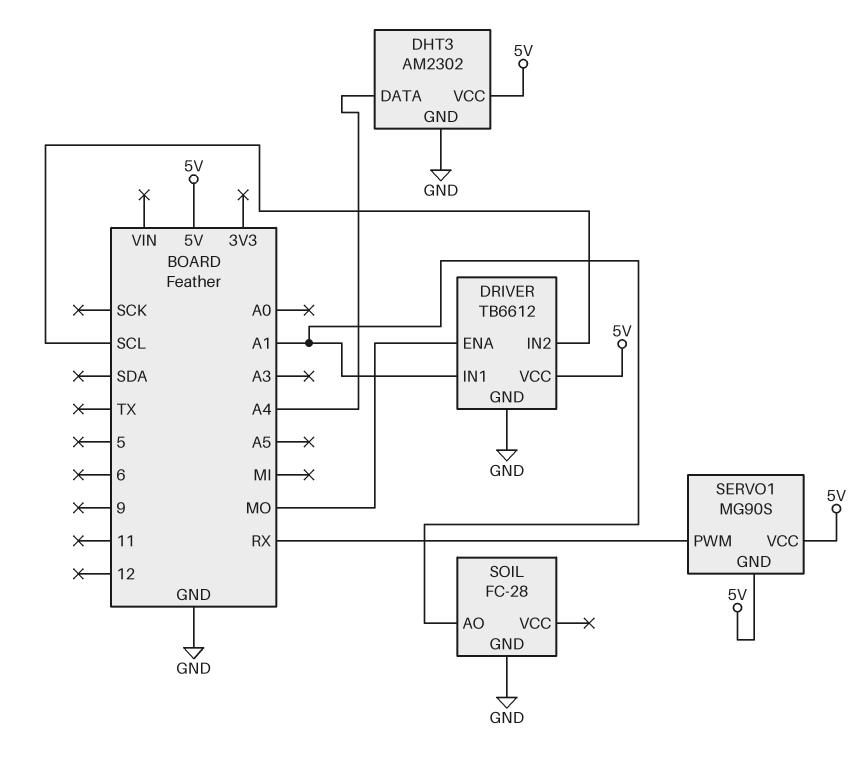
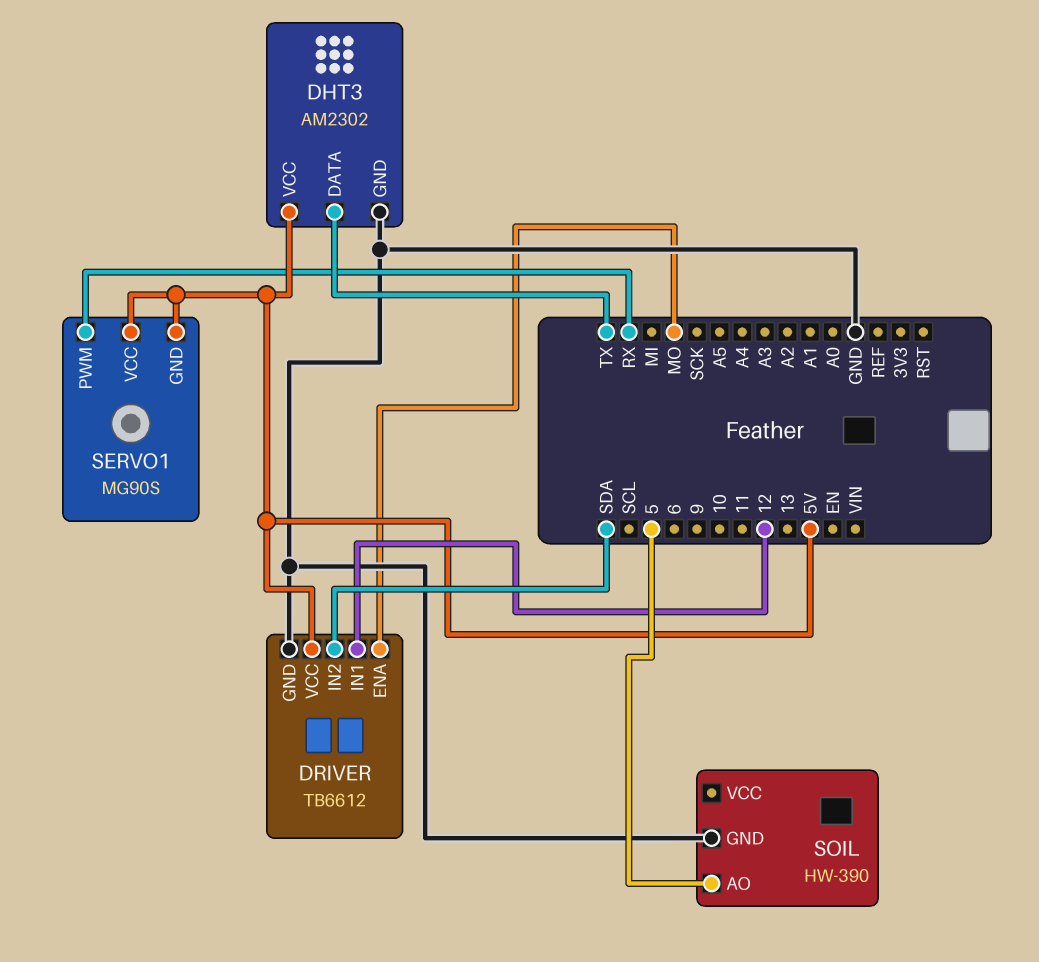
DHT3 pin DATA: A4 -> TX
DRIVER pin IN1: A1 -> 12
DRIVER pin IN2: SCL -> SDA
SOIL: FC-28 -> HW-390
SOIL pin AO: A1 -> 5

